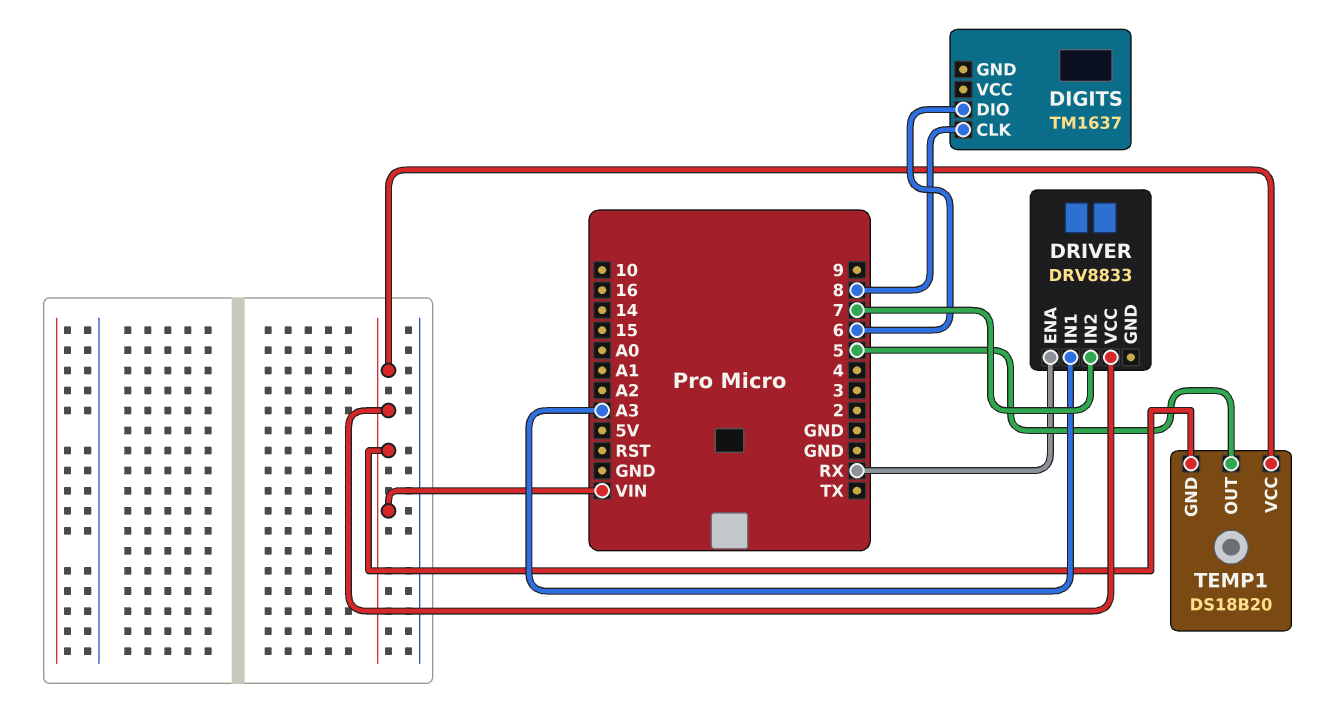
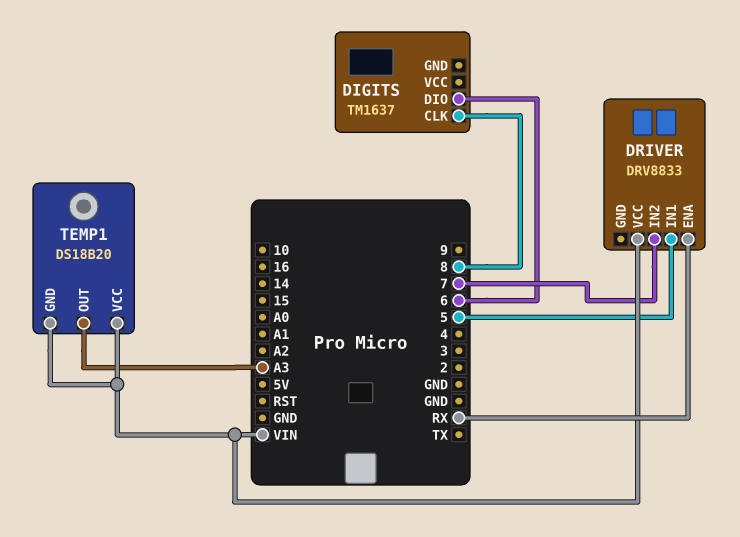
DRIVER pin IN1: A3 -> 5
TEMP1 pin OUT: 5 -> A3

